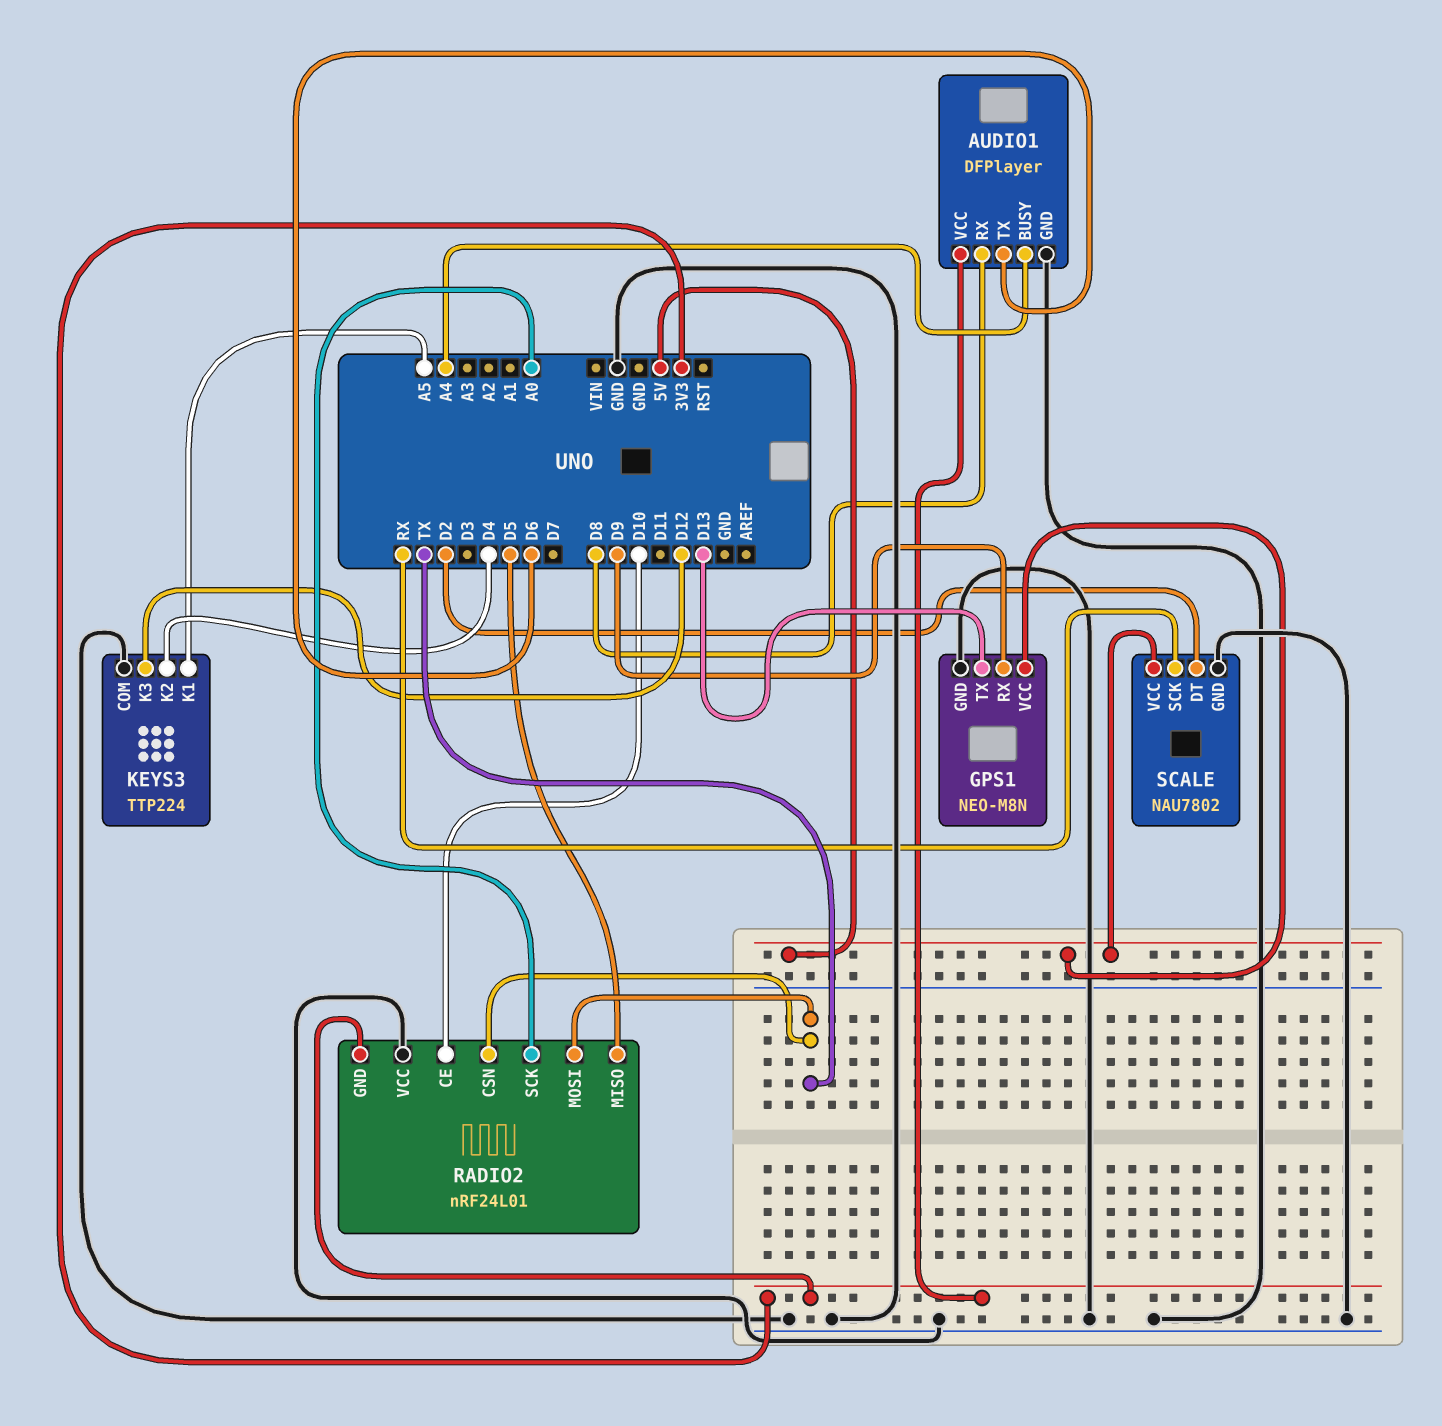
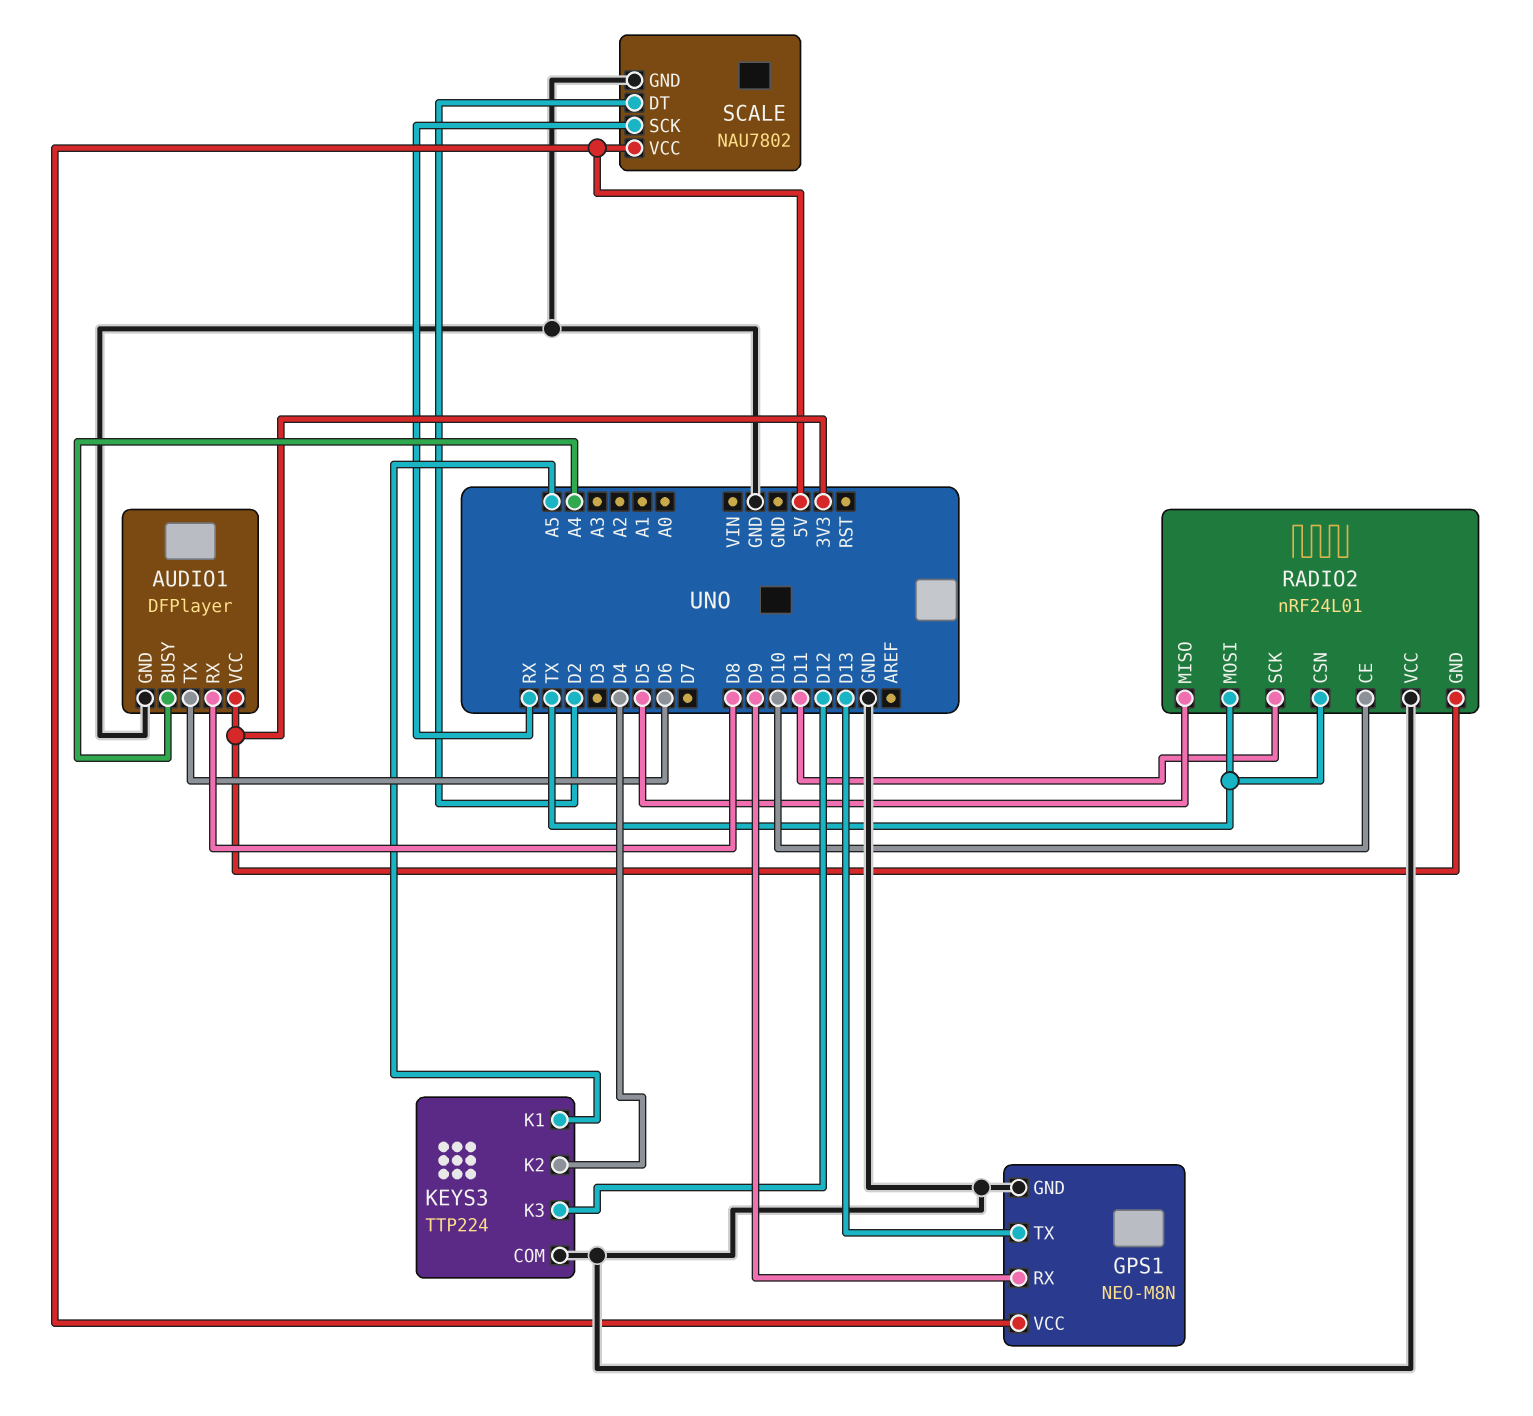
RADIO2 pin SCK: A0 -> D11

